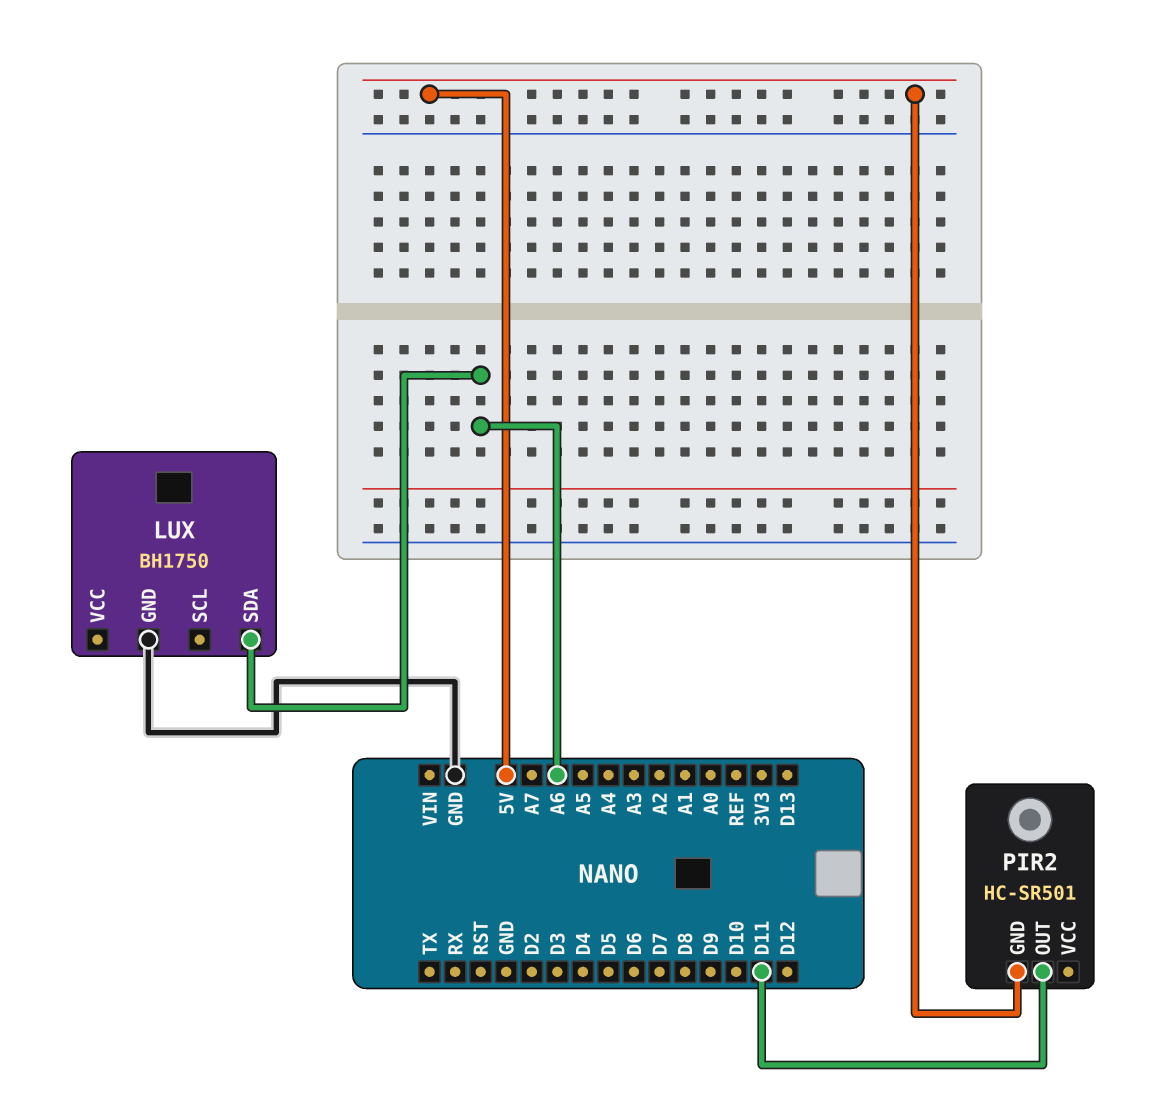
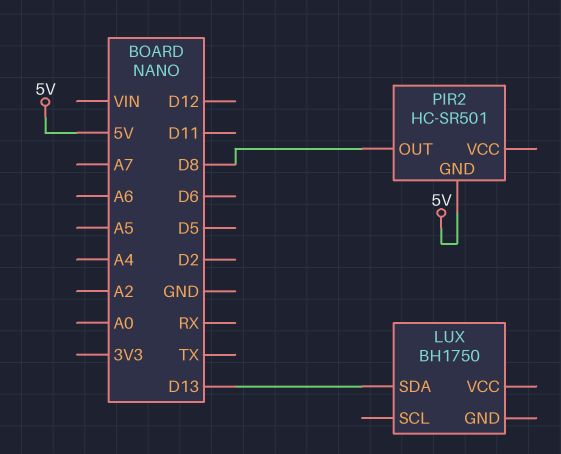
LUX pin GND: GND -> none
LUX pin SDA: A6 -> D13
PIR2 pin OUT: D11 -> D8

